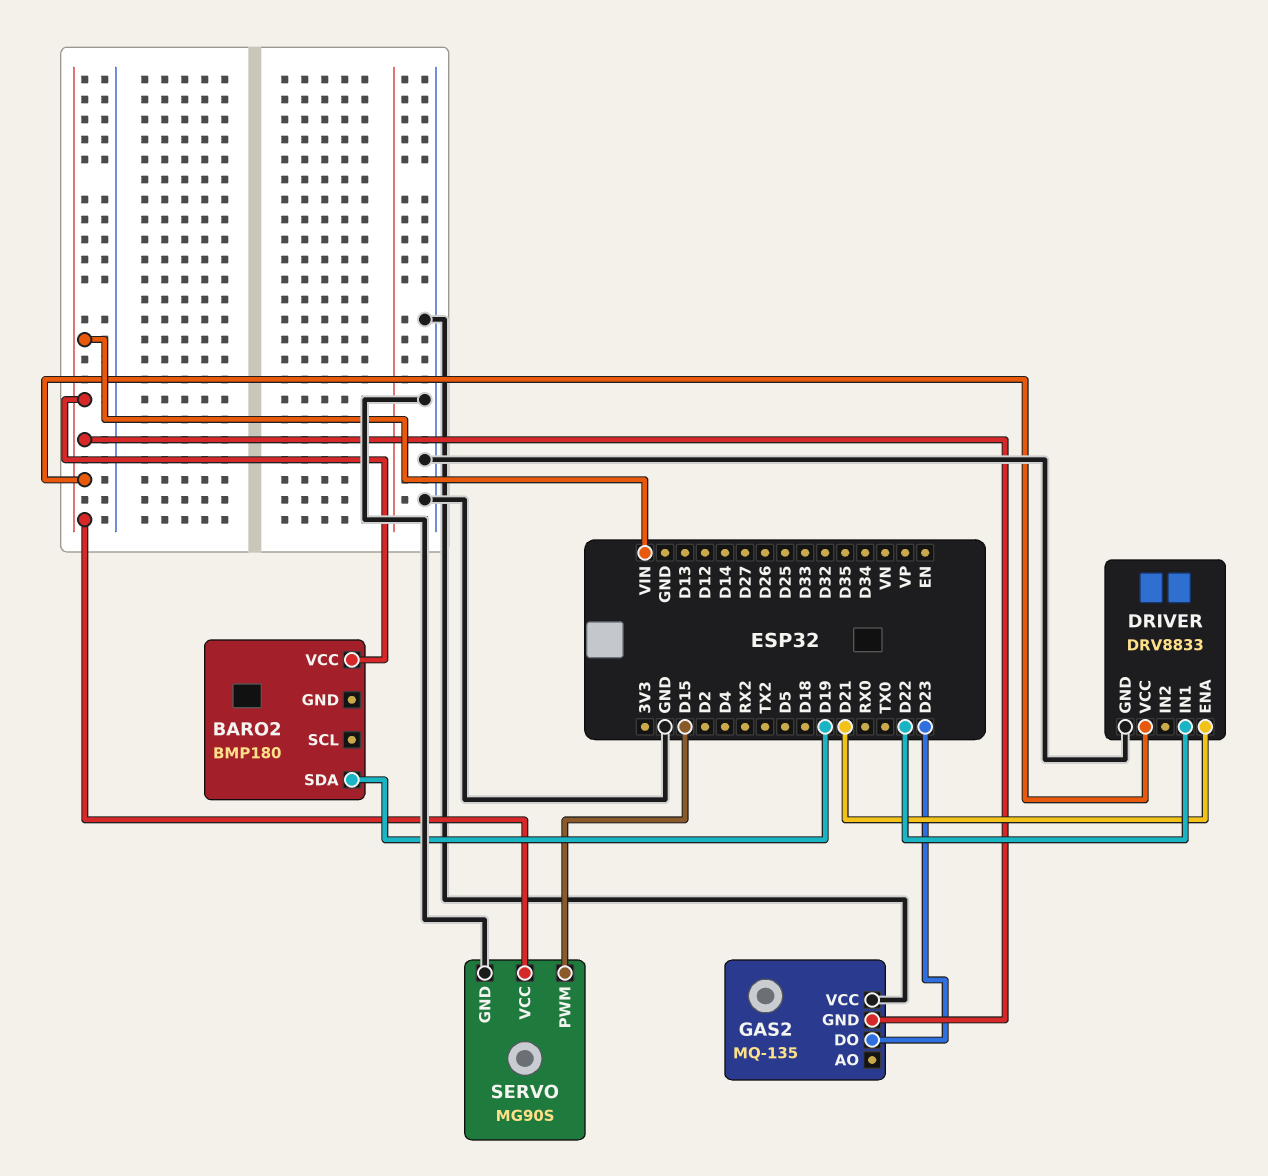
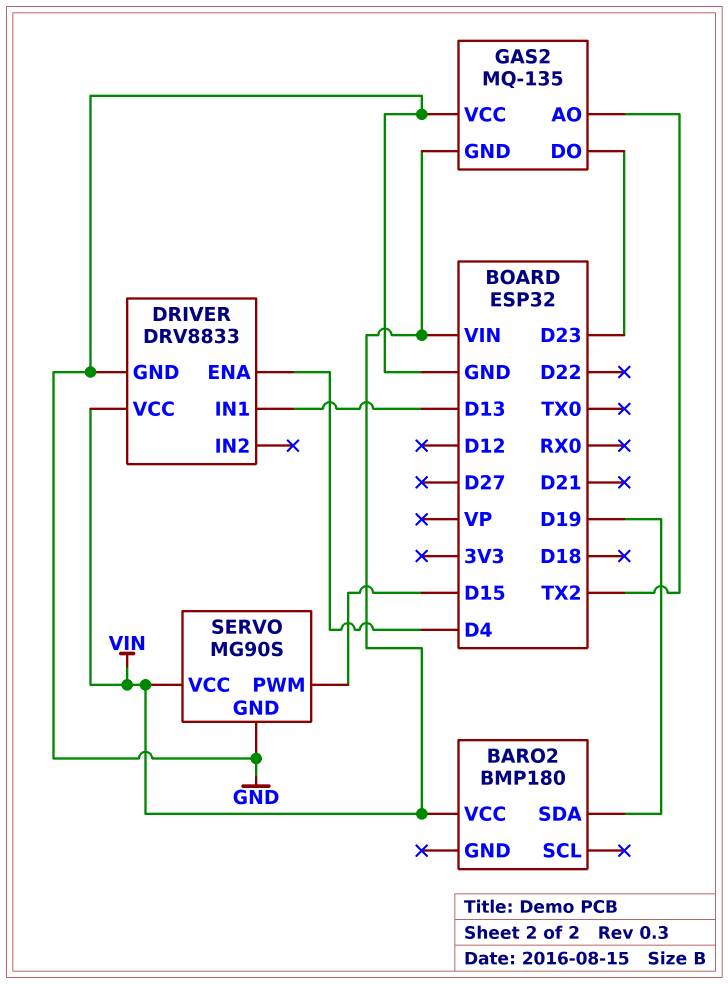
DRIVER pin ENA: D21 -> D4
DRIVER pin IN1: D22 -> D13
GAS2 pin AO: none -> TX2

